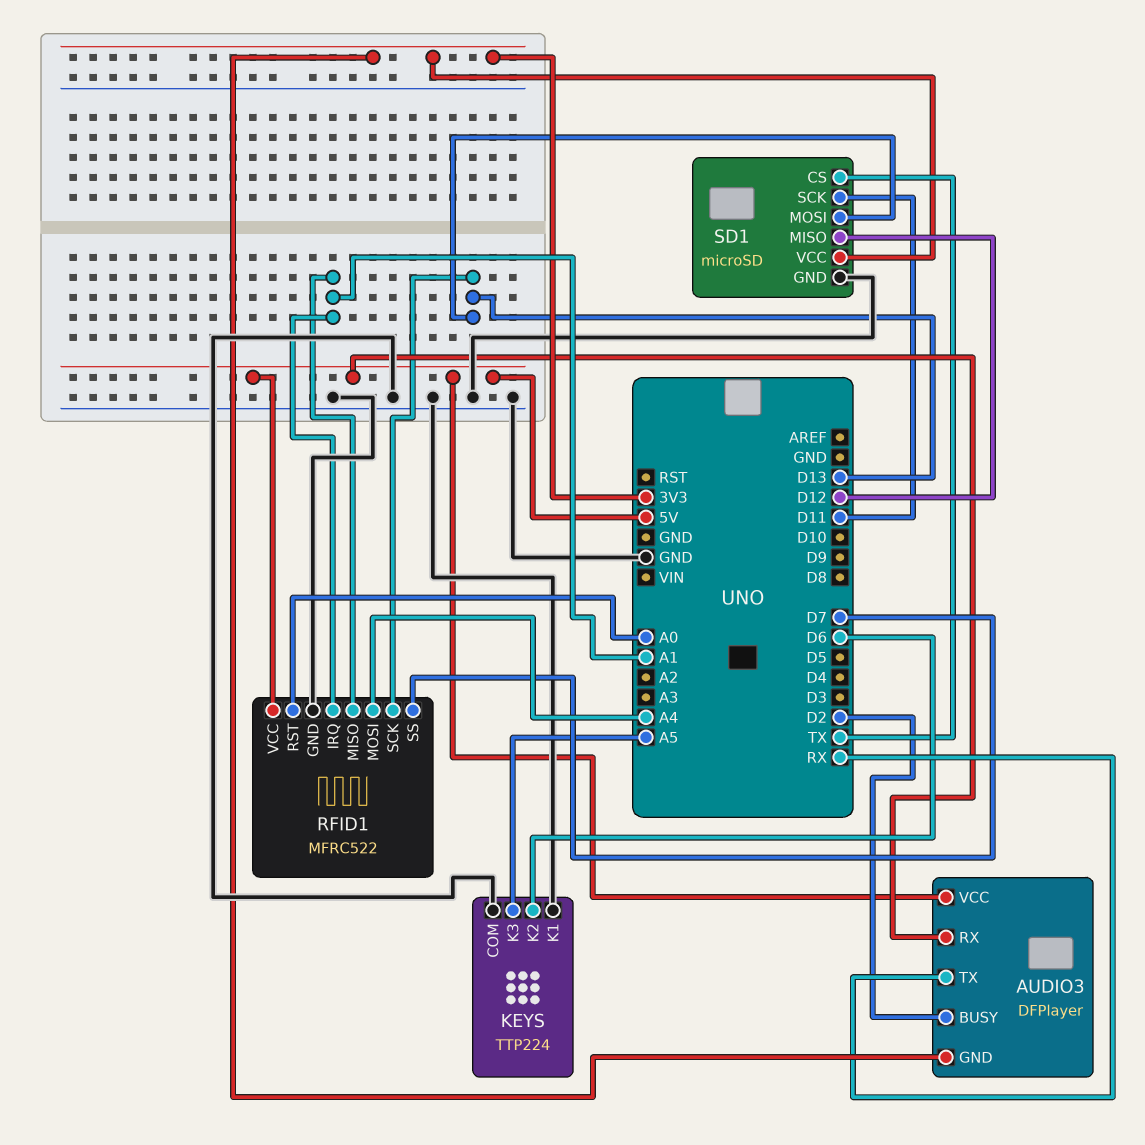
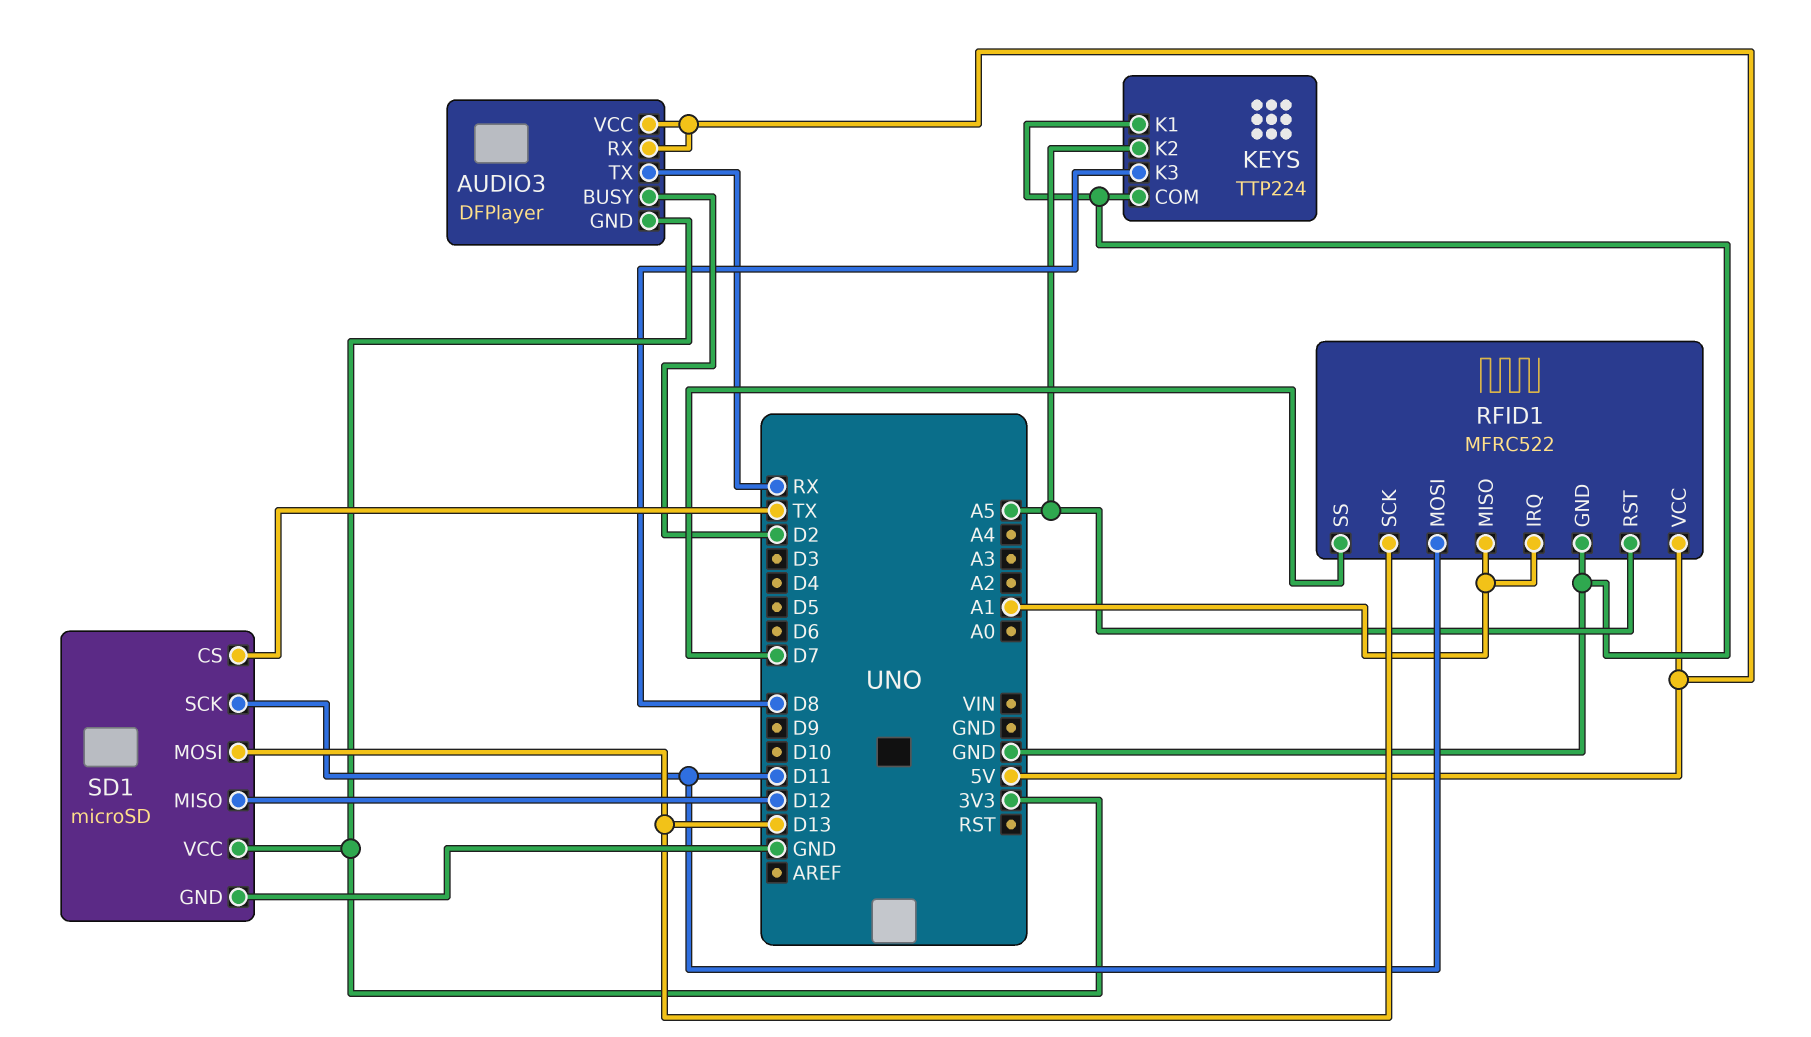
KEYS pin K2: D6 -> A5
KEYS pin K3: A5 -> D8
RFID1 pin MOSI: A4 -> D11
RFID1 pin RST: A0 -> A5

